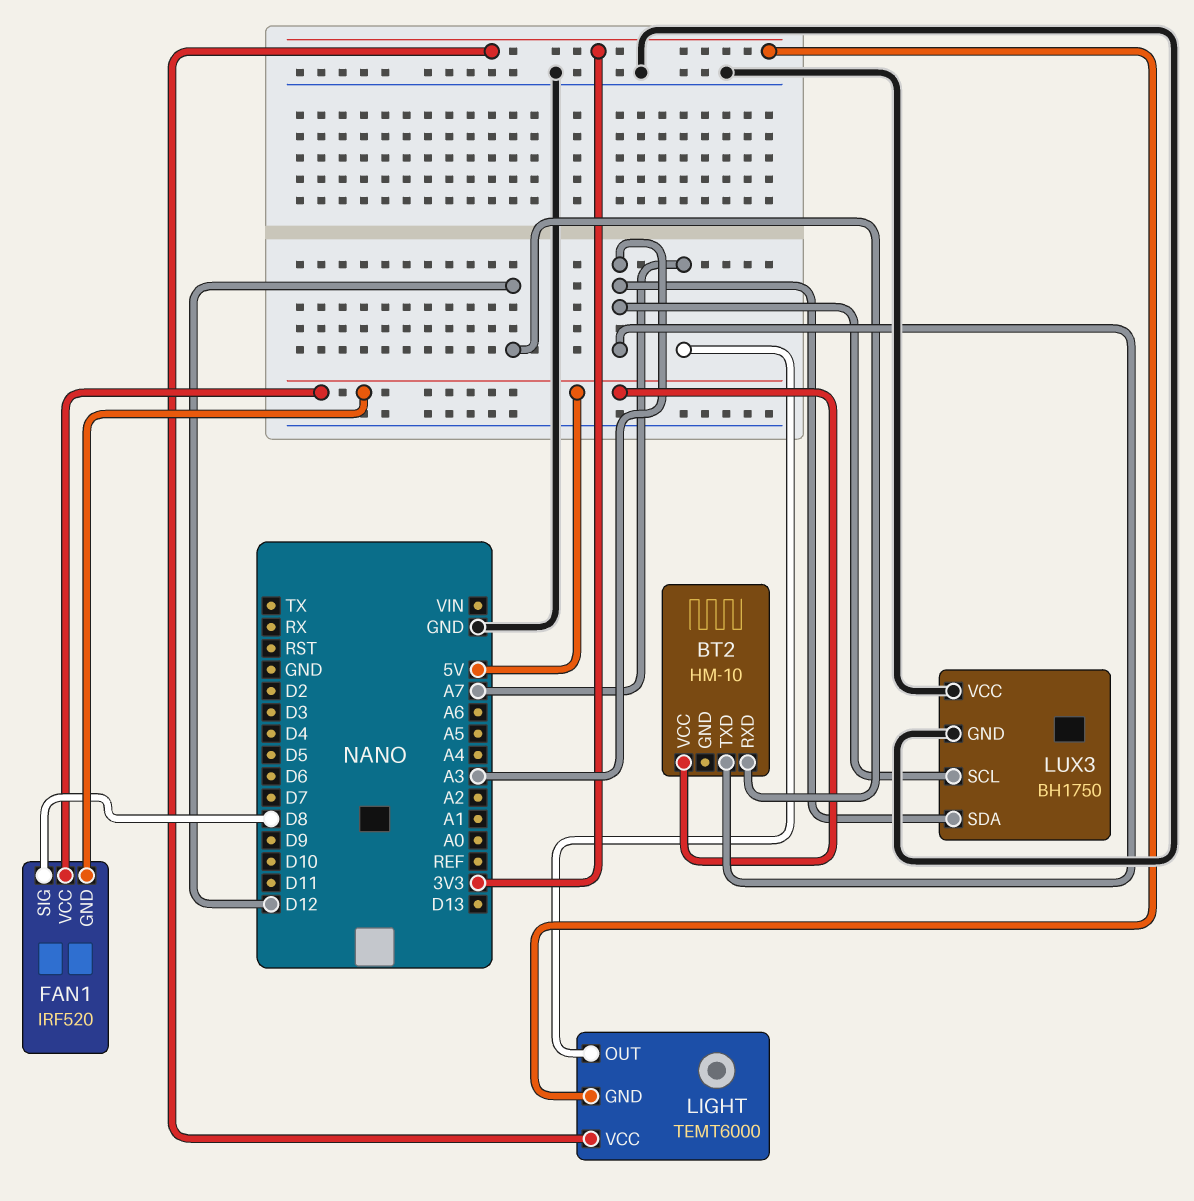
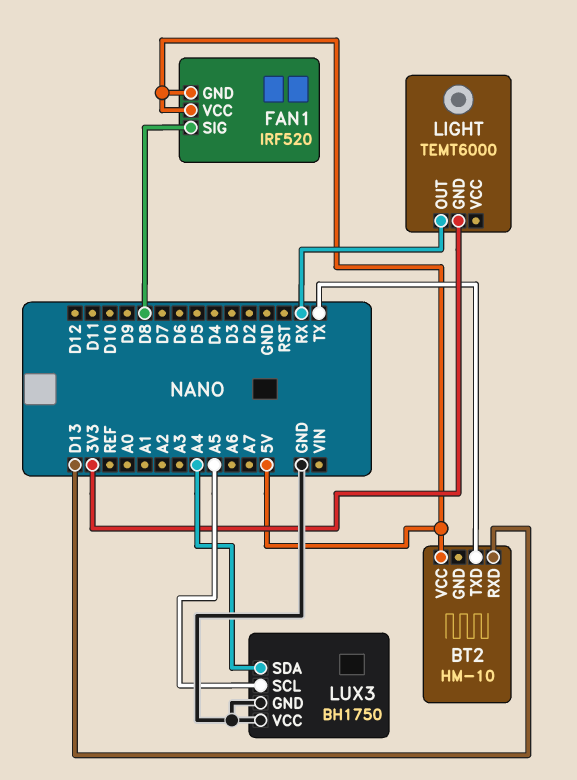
BT2 pin RXD: D12 -> D13
BT2 pin TXD: A3 -> TX
LIGHT pin OUT: A7 -> RX
LIGHT pin VCC: 3V3 -> none
LUX3 pin SCL: A3 -> A5
LUX3 pin SDA: A3 -> A4

